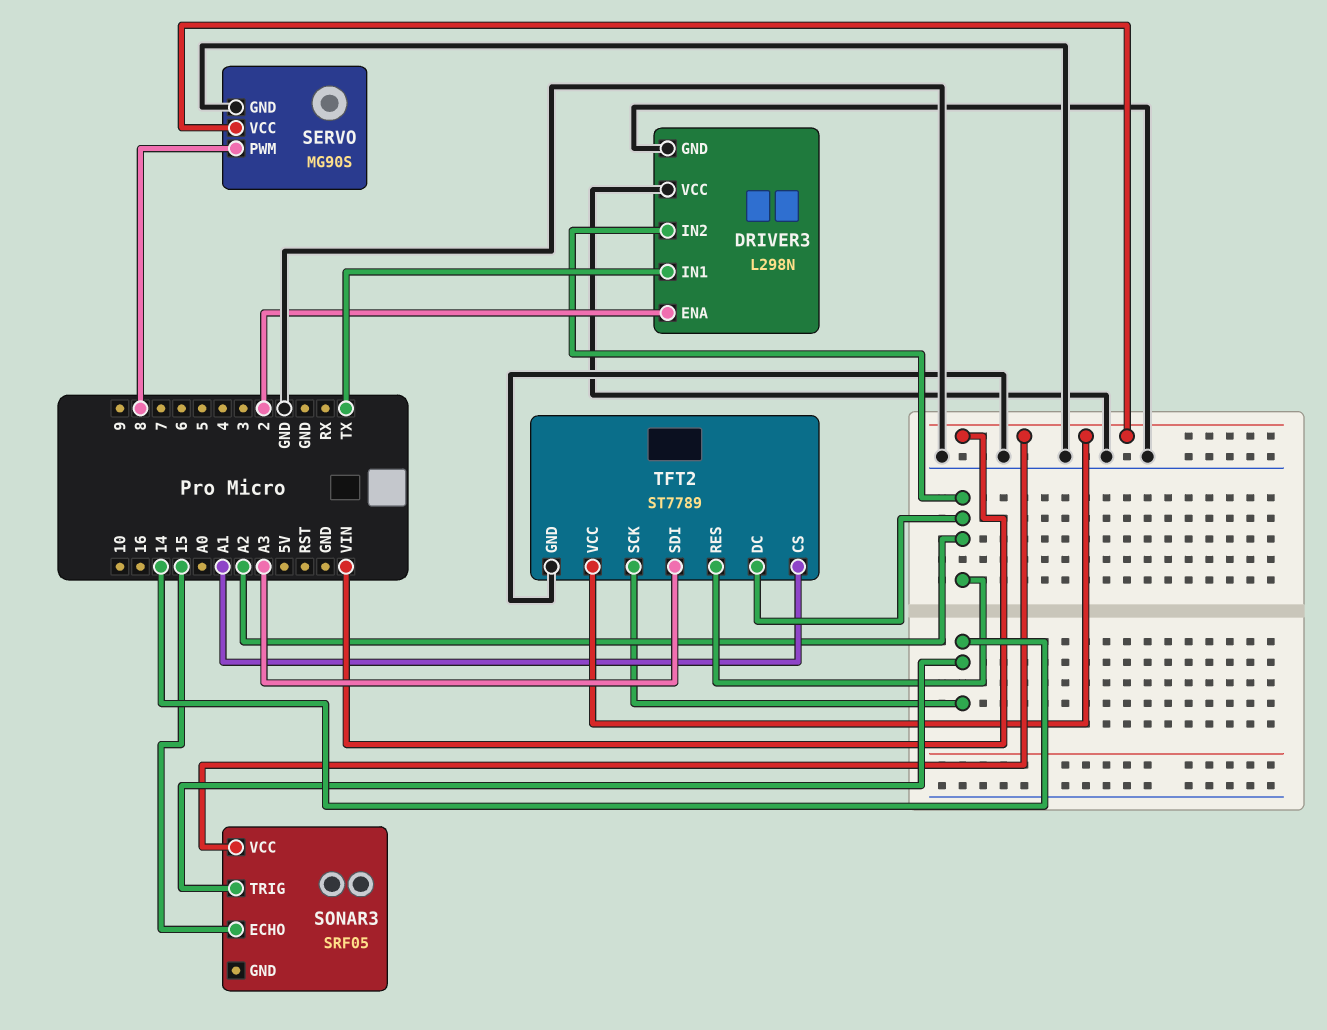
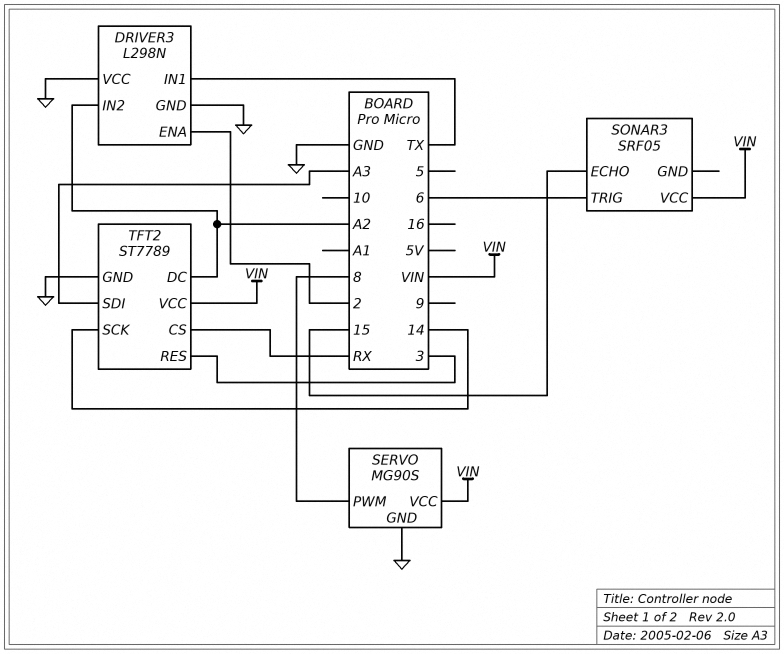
SONAR3 pin TRIG: 14 -> 6
TFT2 pin CS: A1 -> RX
TFT2 pin RES: A2 -> 3

